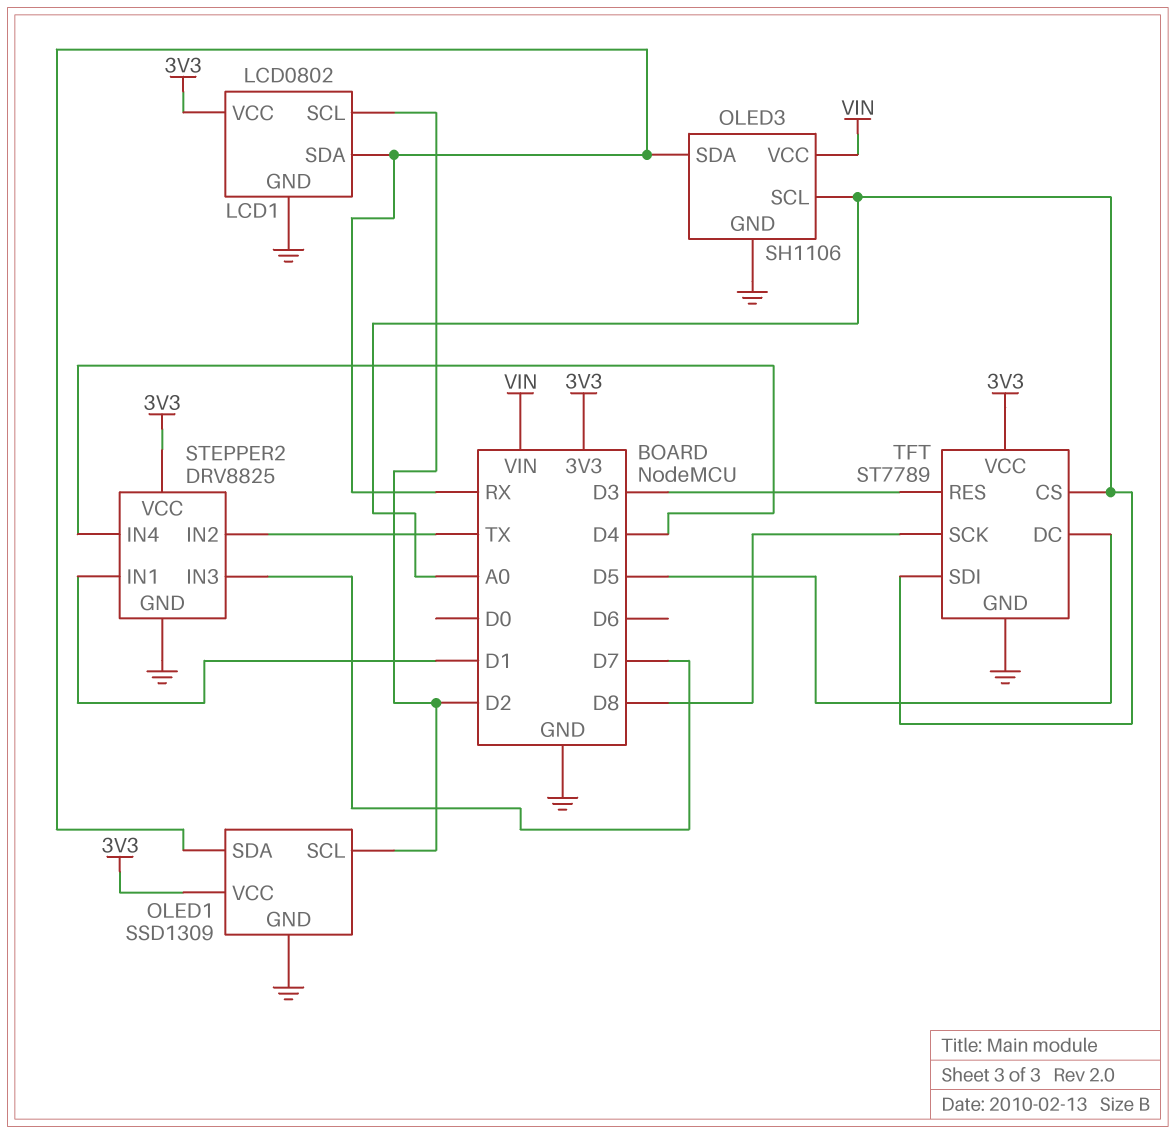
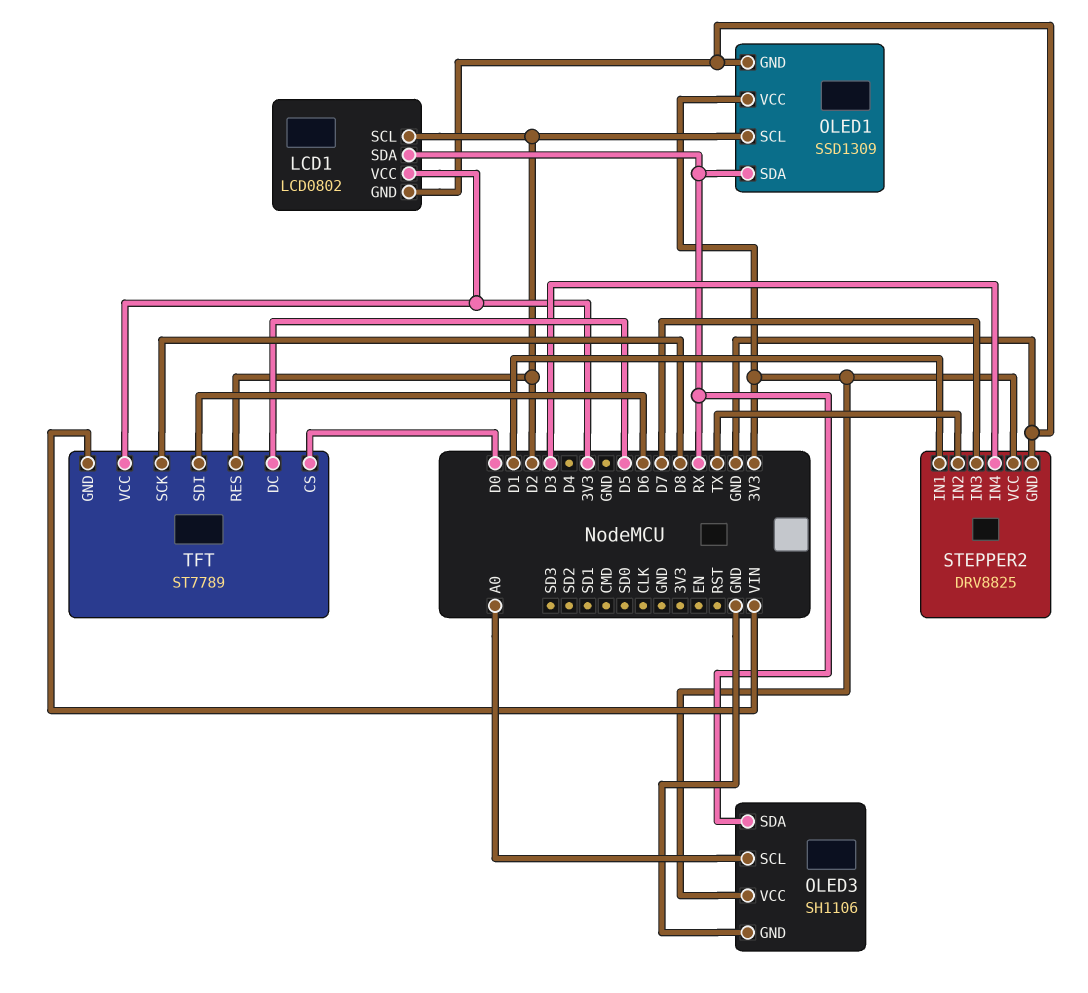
OLED3 pin VCC: VIN -> 3V3
STEPPER2 pin IN4: D4 -> D3
TFT pin CS: A0 -> D0
TFT pin GND: GND -> VIN
TFT pin RES: D3 -> D2
TFT pin SDI: A0 -> D6

